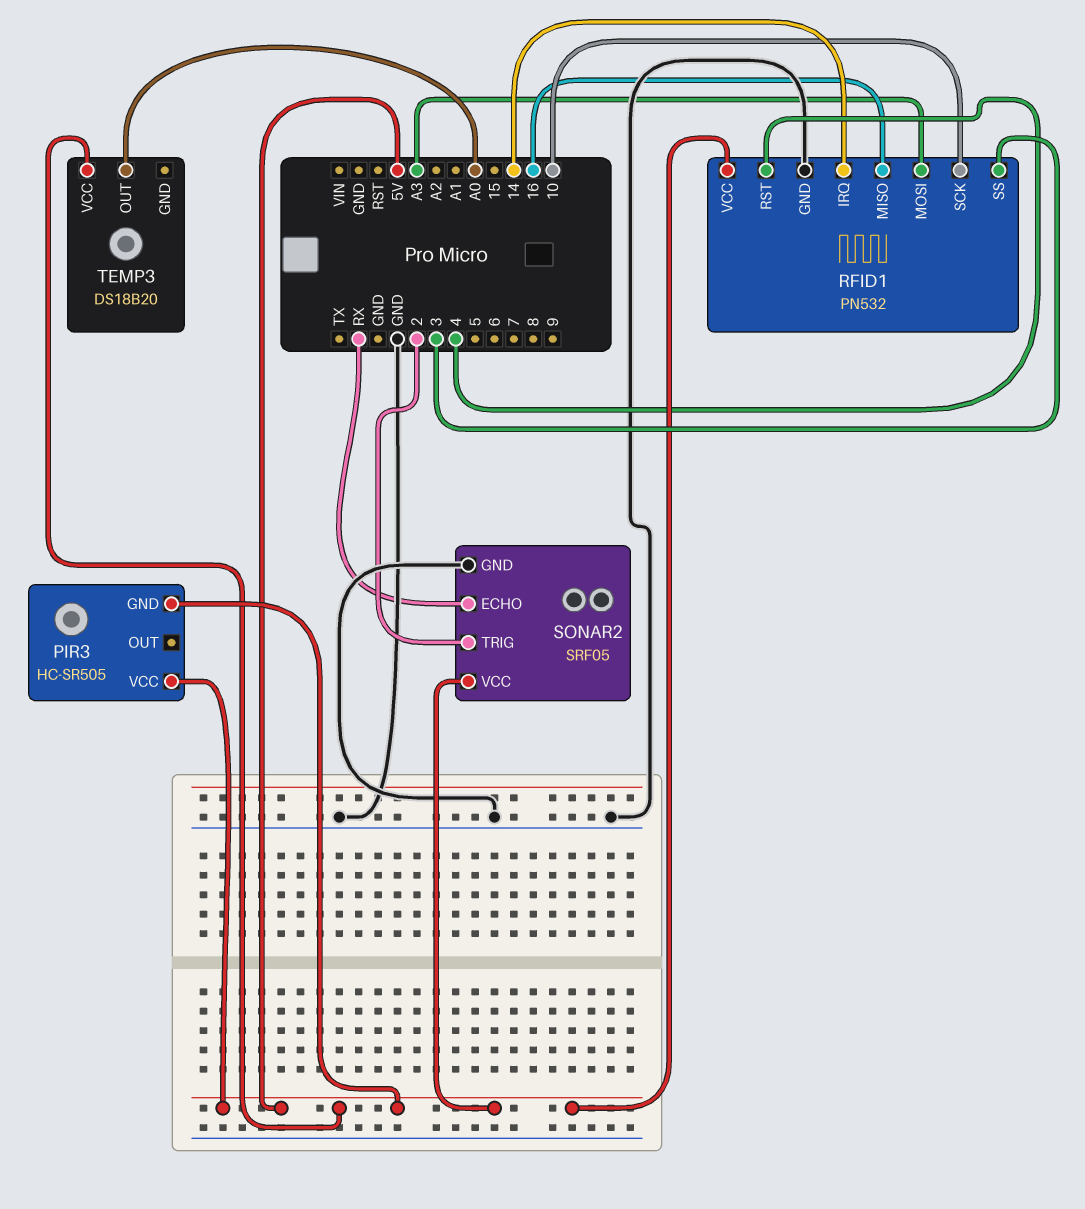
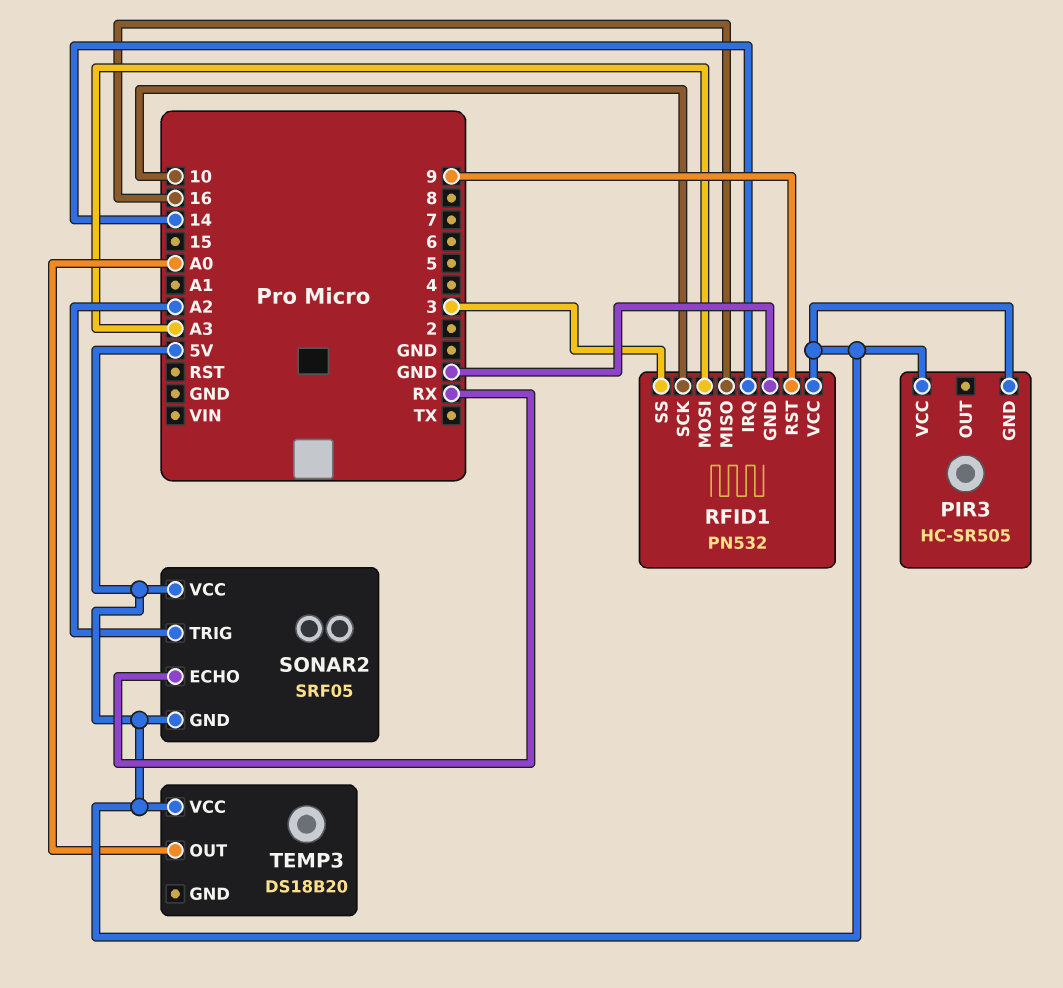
RFID1 pin RST: 4 -> 9
SONAR2 pin GND: GND -> 5V
SONAR2 pin TRIG: 2 -> A2

